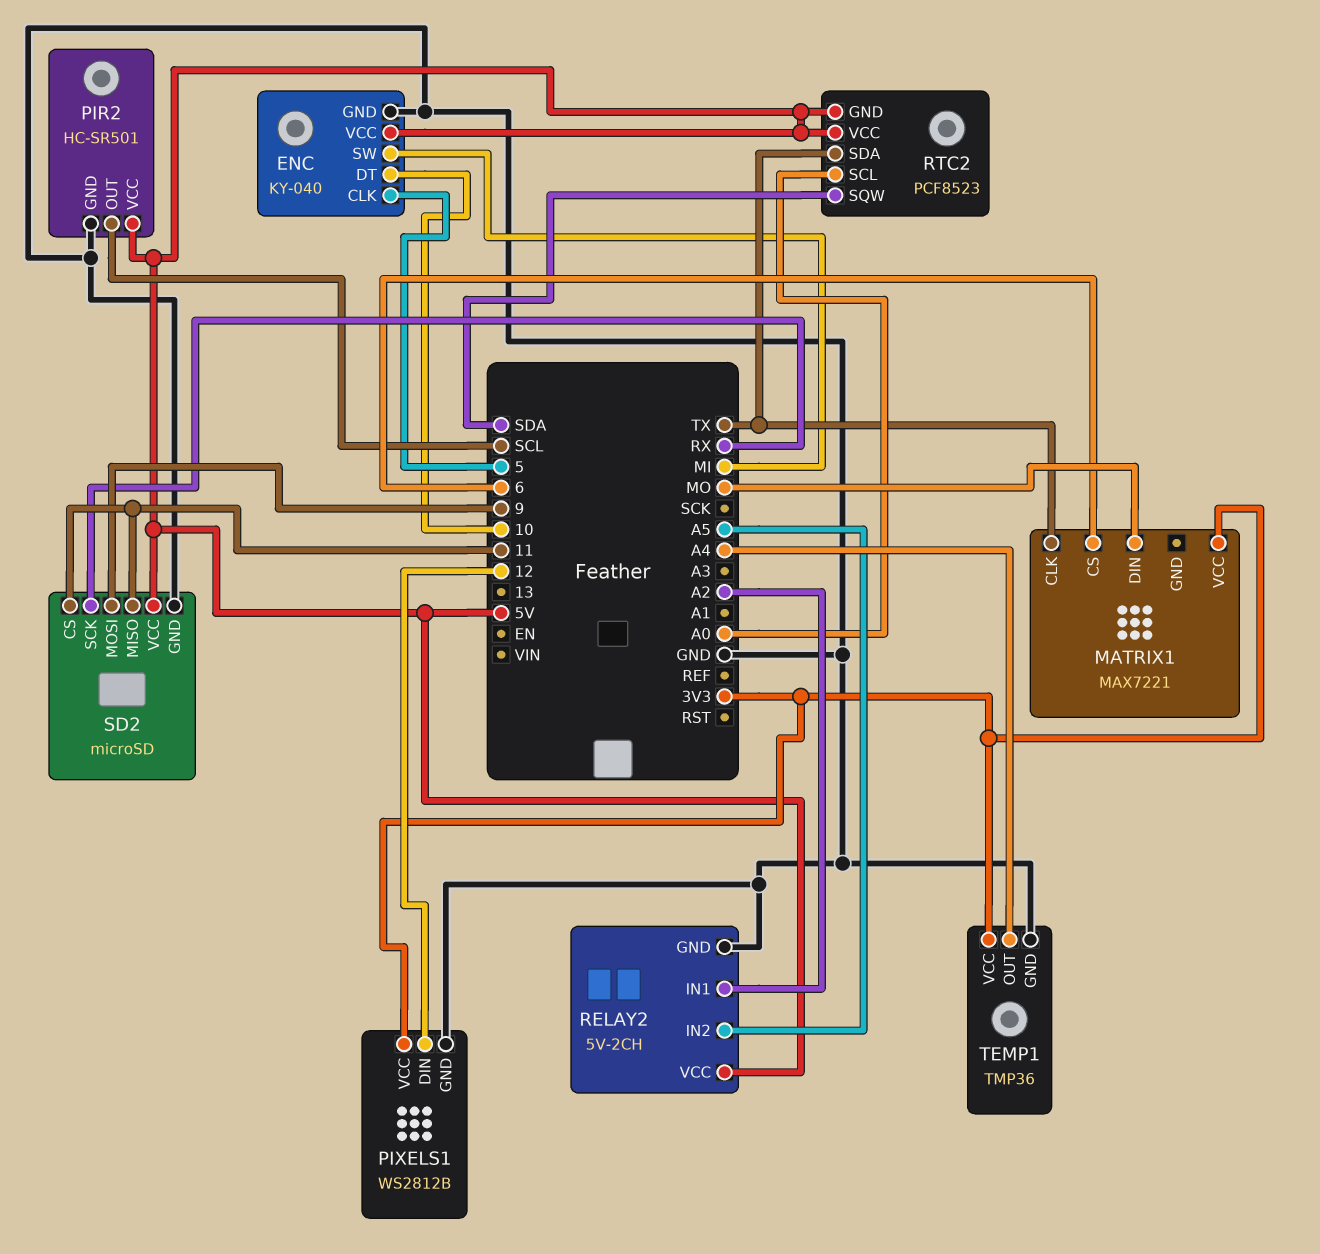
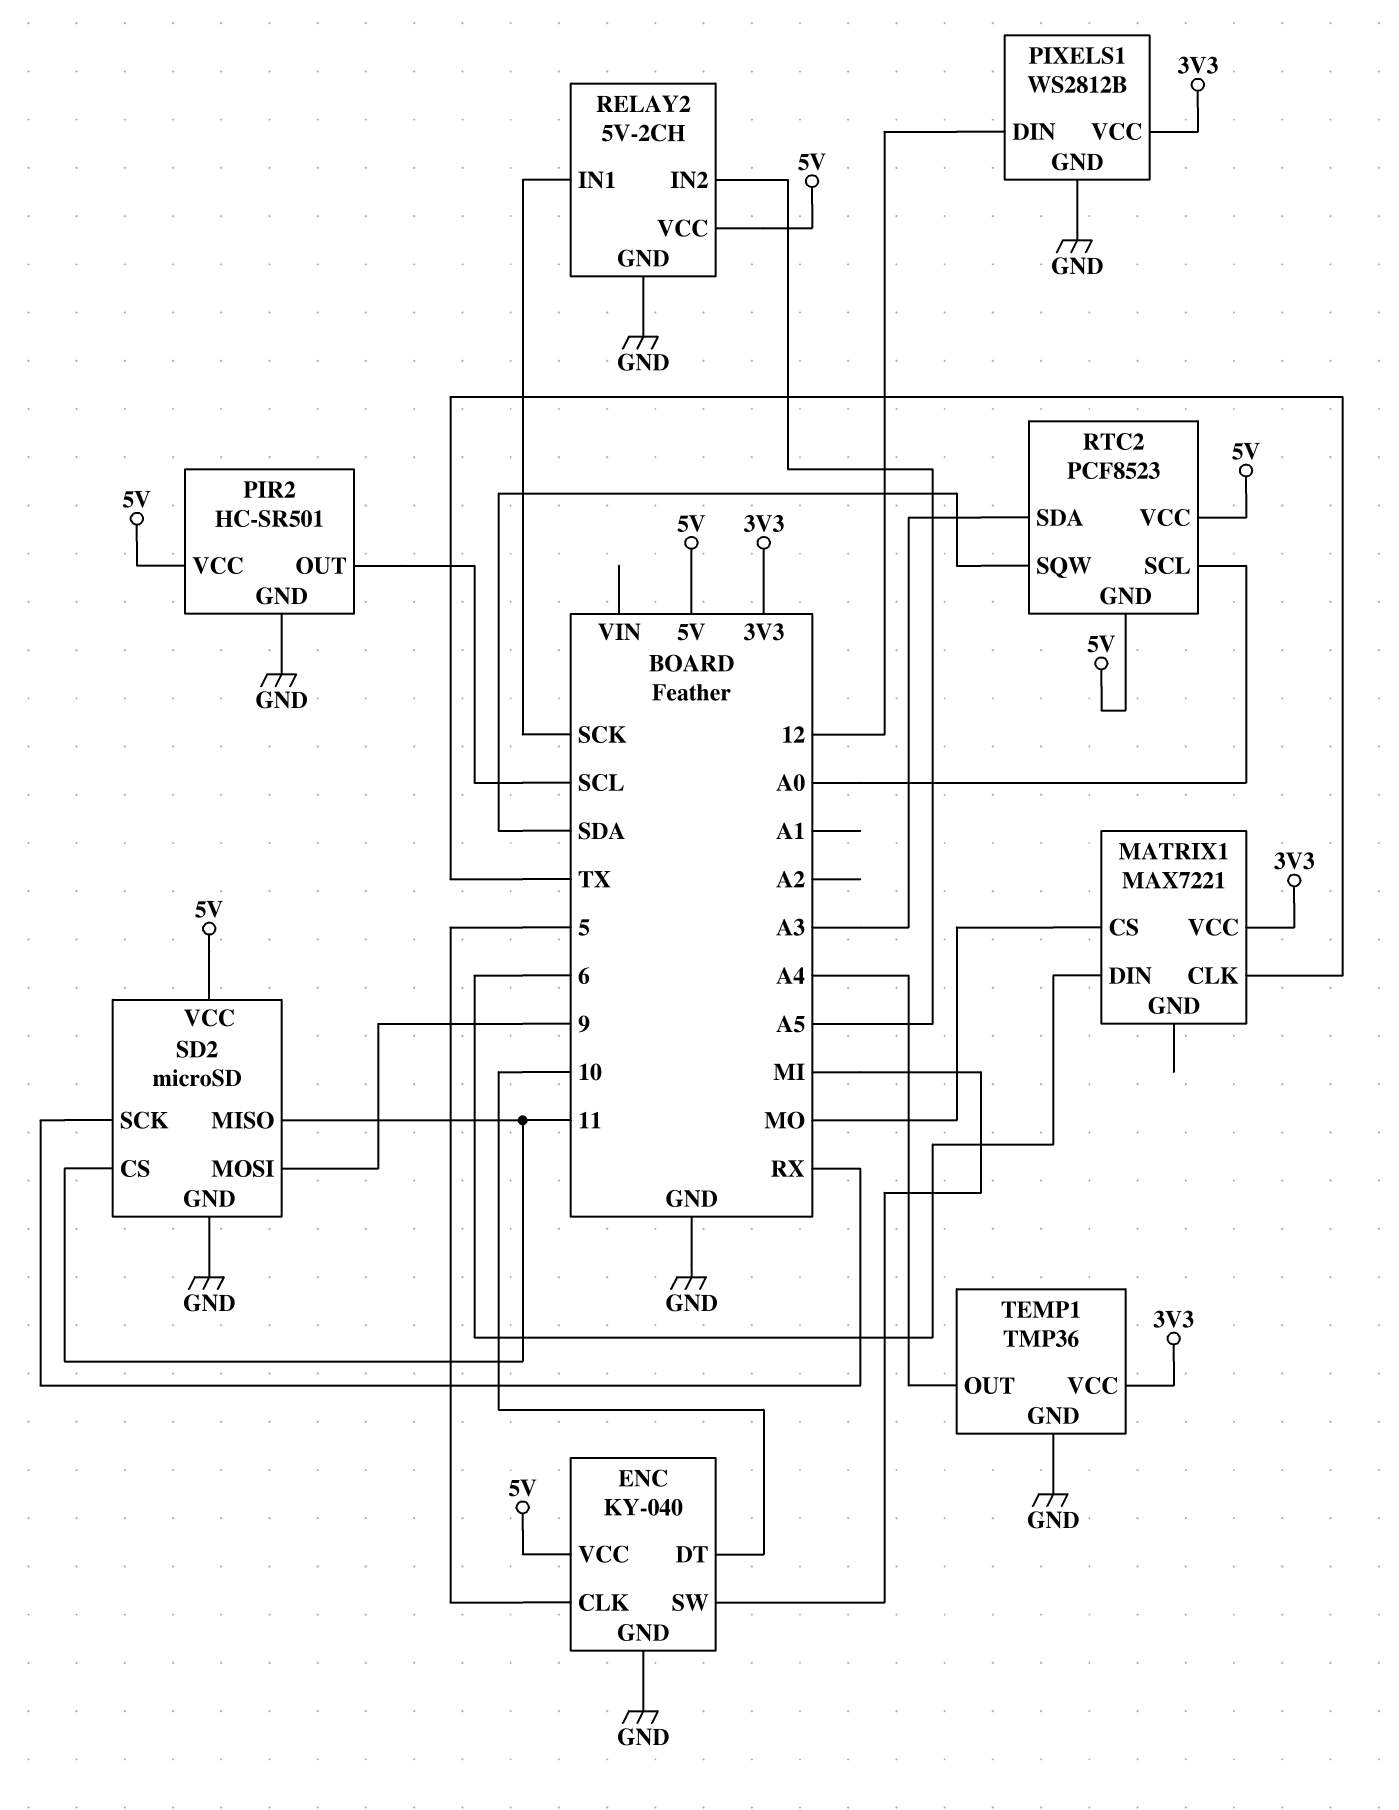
MATRIX1 pin CS: 6 -> MO
MATRIX1 pin DIN: MO -> 6
RELAY2 pin IN1: A2 -> SCK
RTC2 pin SDA: TX -> A3

